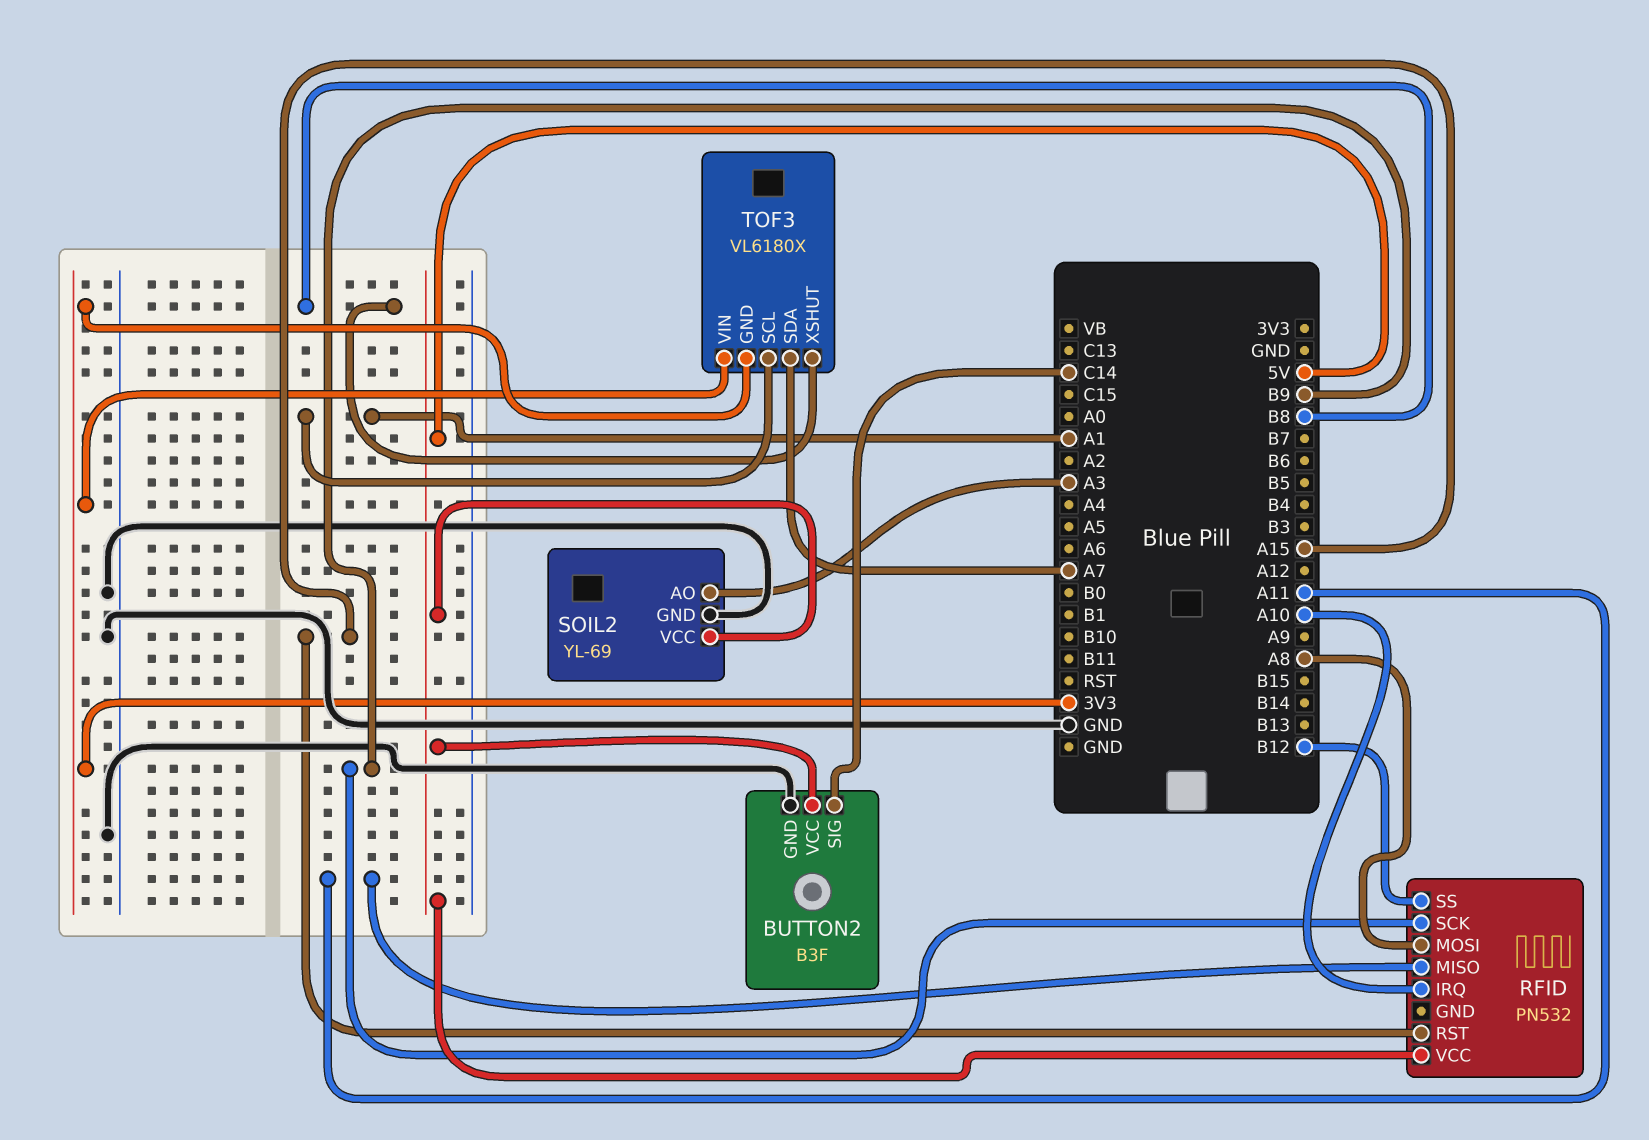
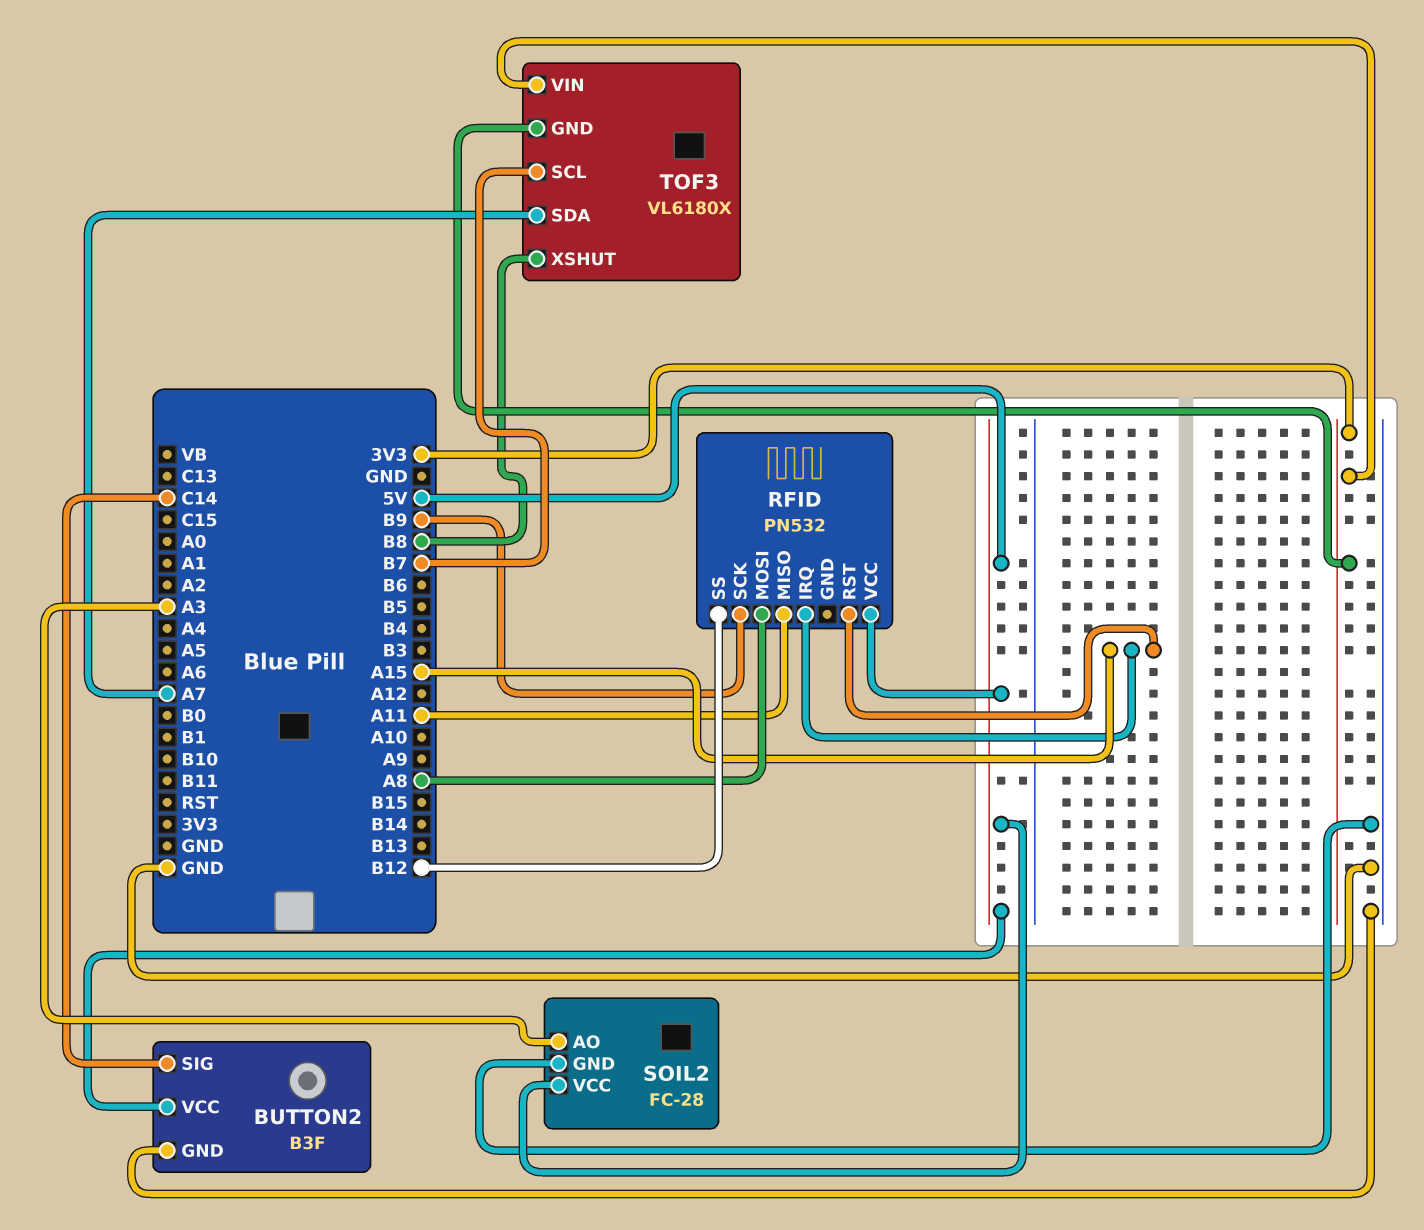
RFID pin IRQ: A10 -> A15
SOIL2: YL-69 -> FC-28
TOF3 pin SCL: A1 -> B7

